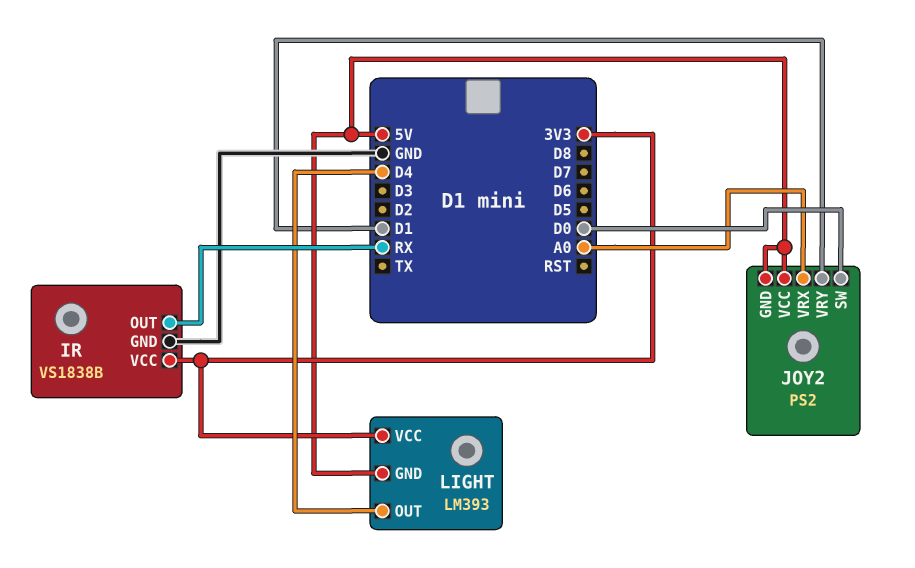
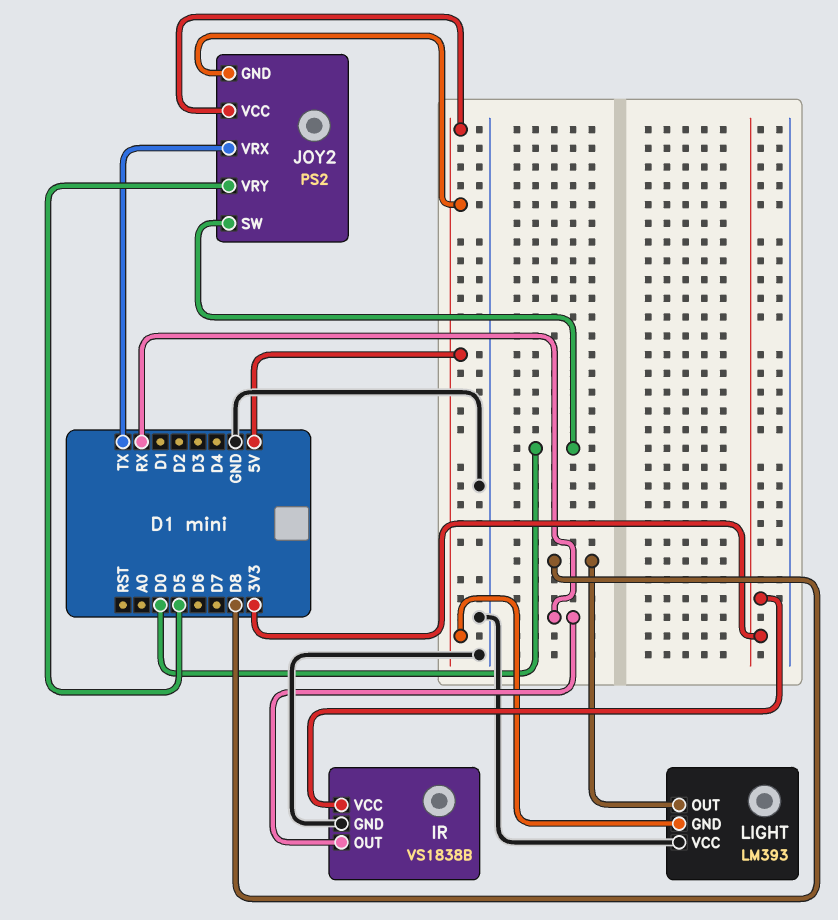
JOY2 pin VRX: A0 -> TX
JOY2 pin VRY: D1 -> D5
LIGHT pin OUT: D4 -> D8
LIGHT pin VCC: 3V3 -> GND

